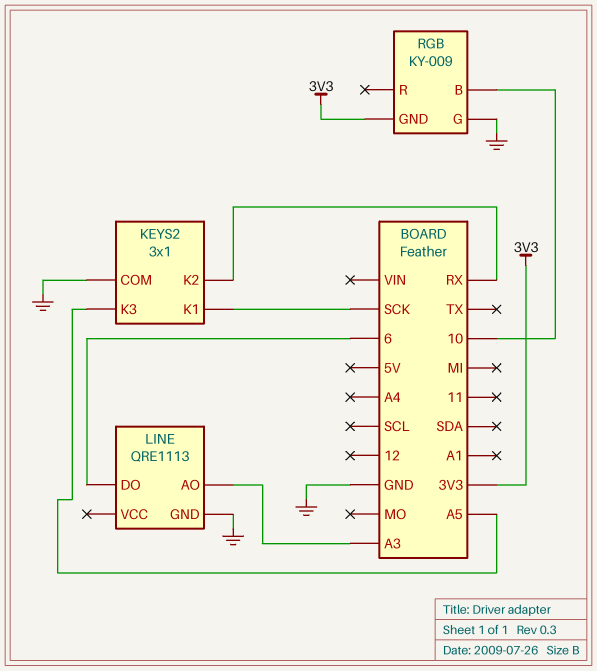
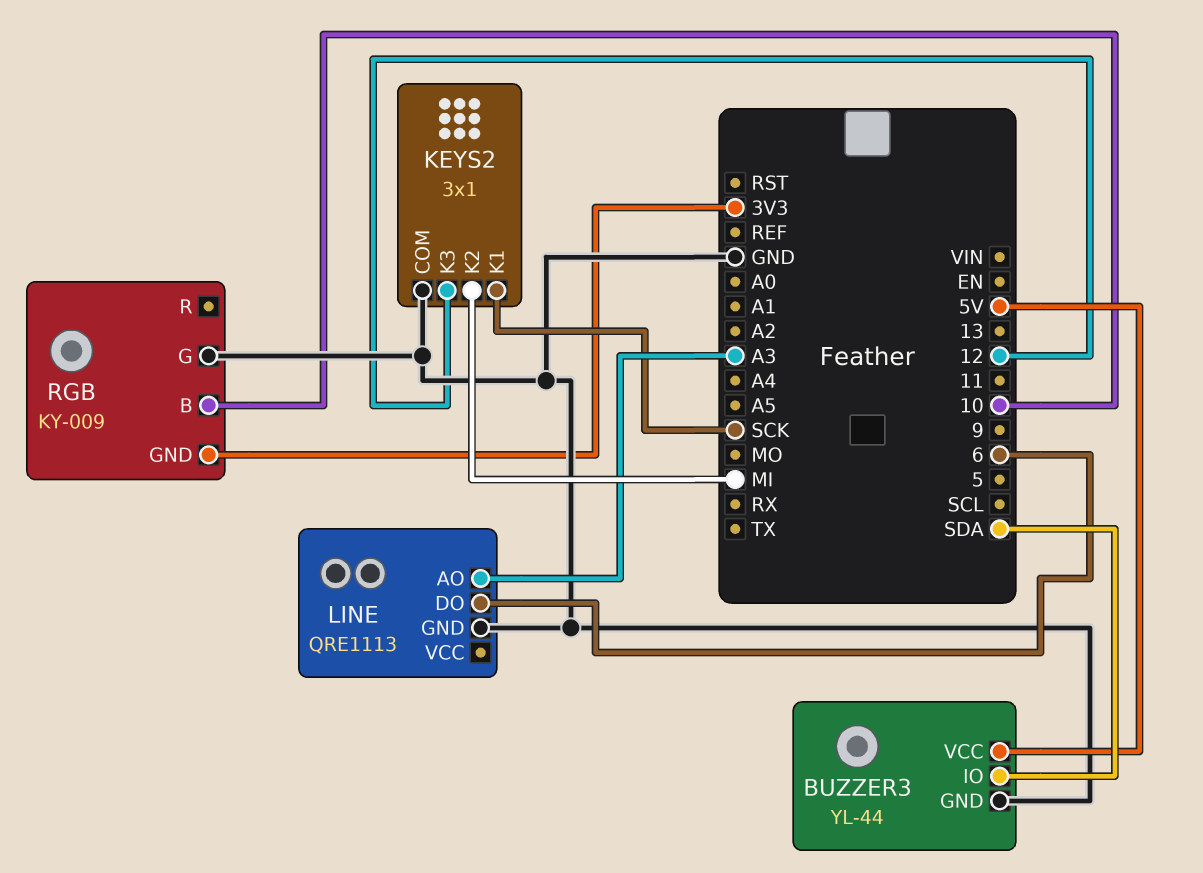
BUZZER3: none -> YL-44
BUZZER3 pin GND: none -> GND
BUZZER3 pin IO: none -> SDA
BUZZER3 pin VCC: none -> 5V
KEYS2 pin K2: RX -> MI
KEYS2 pin K3: A5 -> 12

